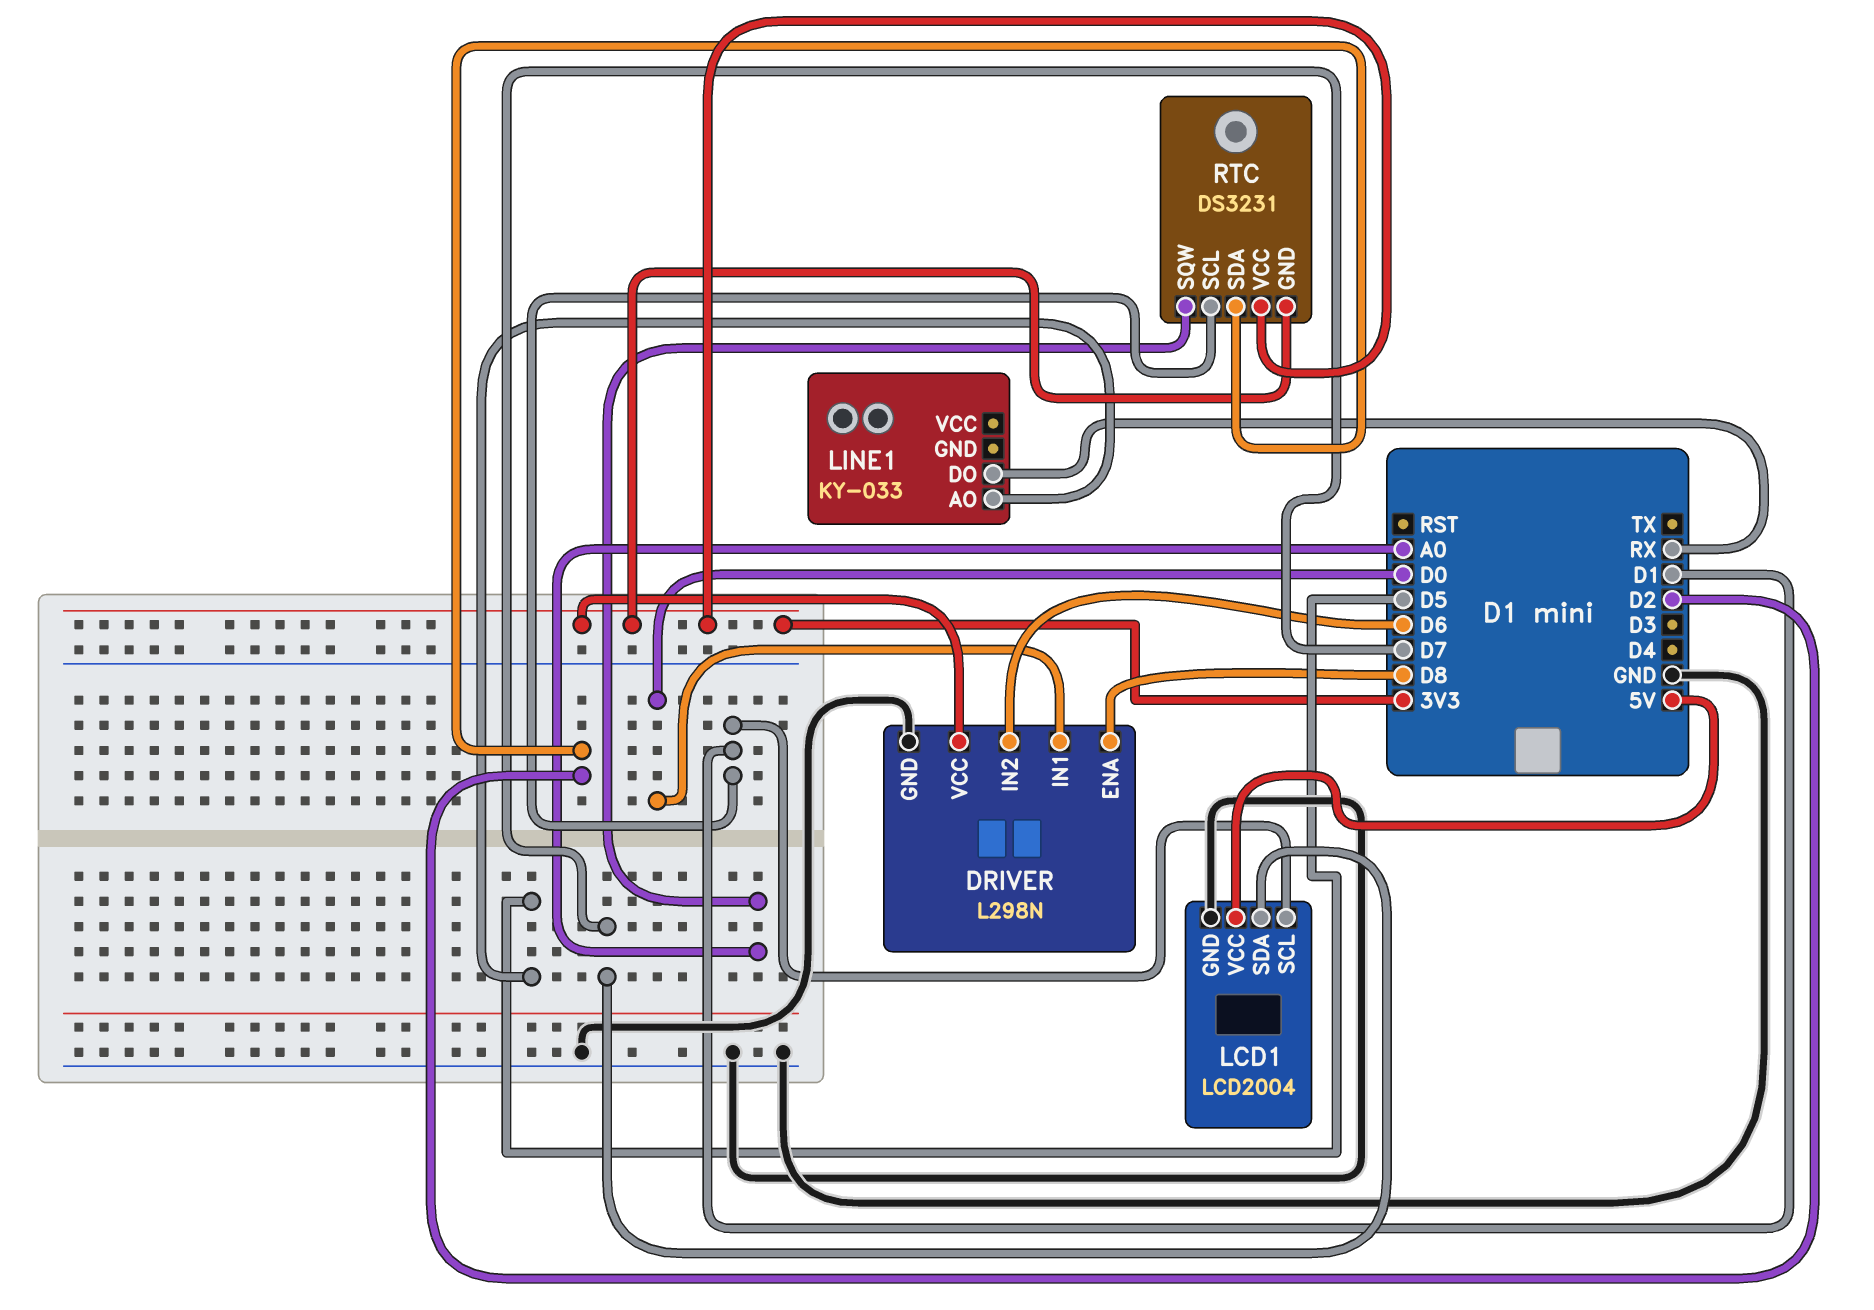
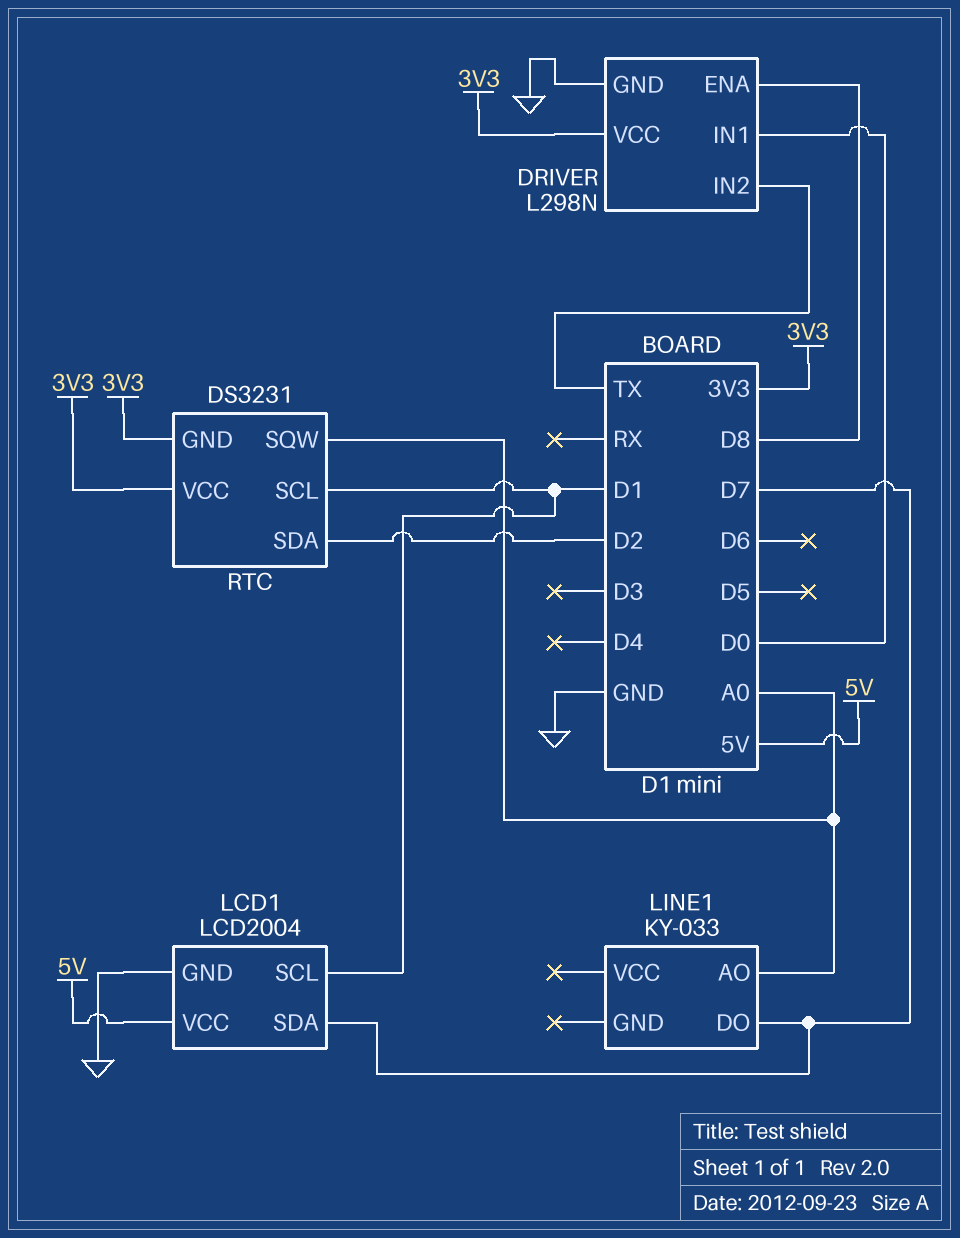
DRIVER pin IN2: D6 -> TX
LINE1 pin AO: D5 -> A0
LINE1 pin DO: RX -> D7

